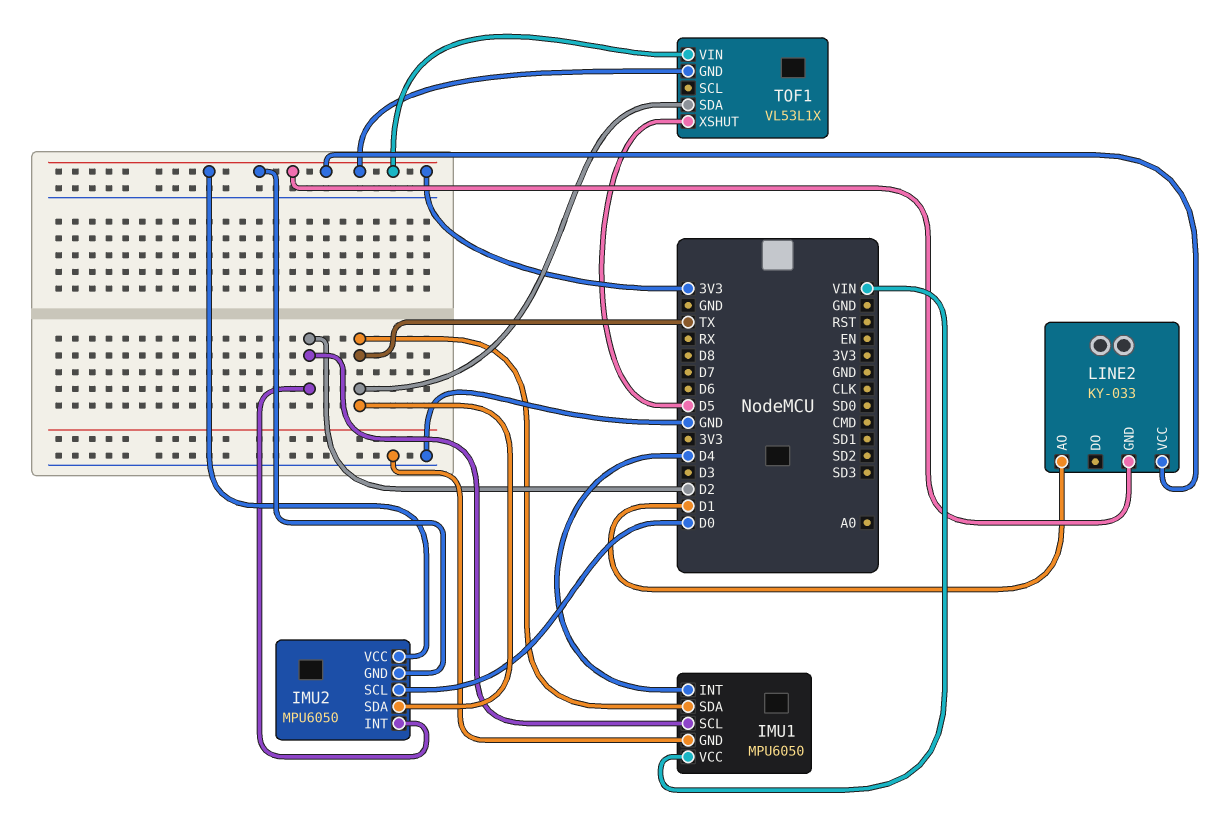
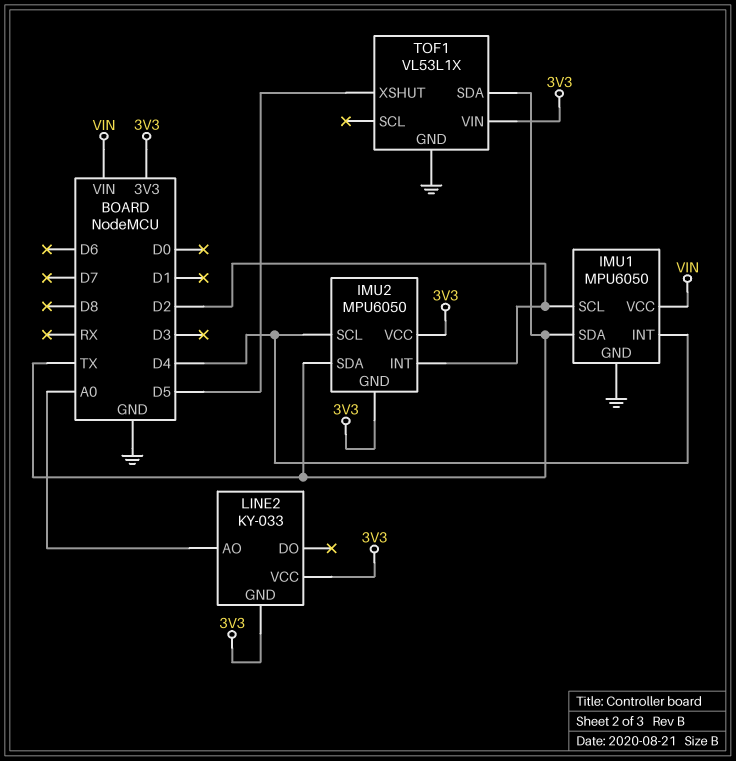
IMU2 pin SCL: D0 -> D4
LINE2 pin AO: D1 -> A0
TOF1 pin GND: 3V3 -> GND

